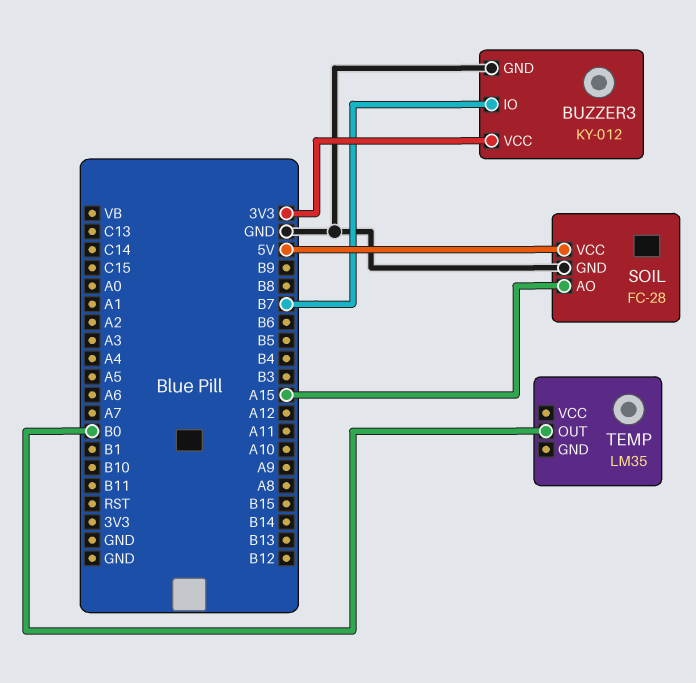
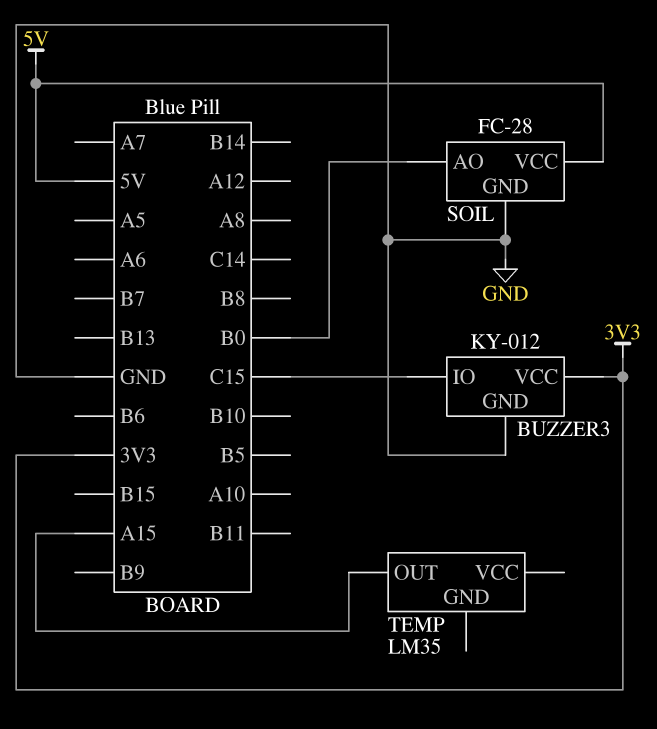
BUZZER3 pin IO: B7 -> C15
SOIL pin AO: A15 -> B0
TEMP pin OUT: B0 -> A15

